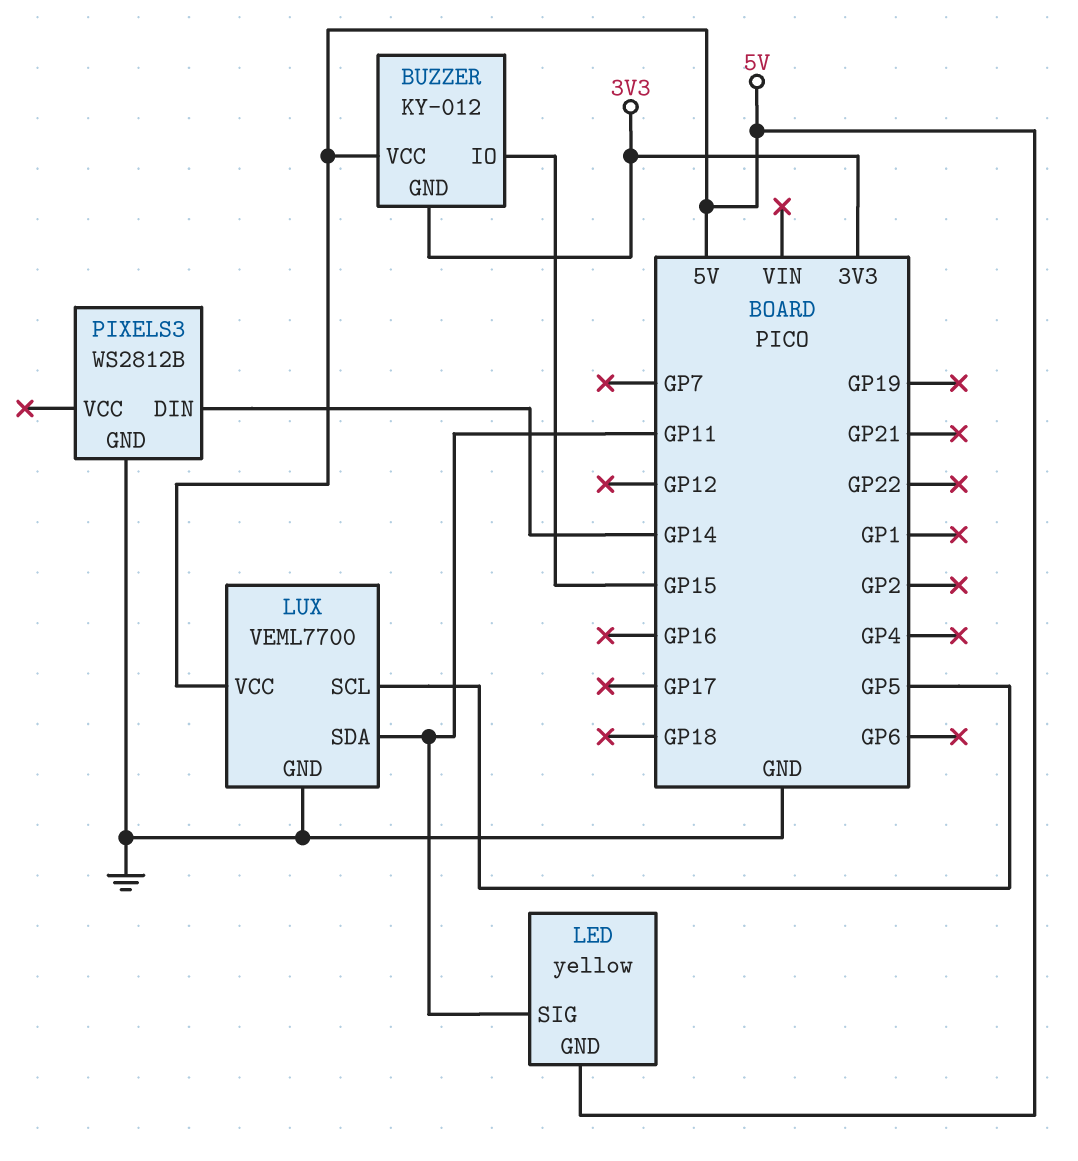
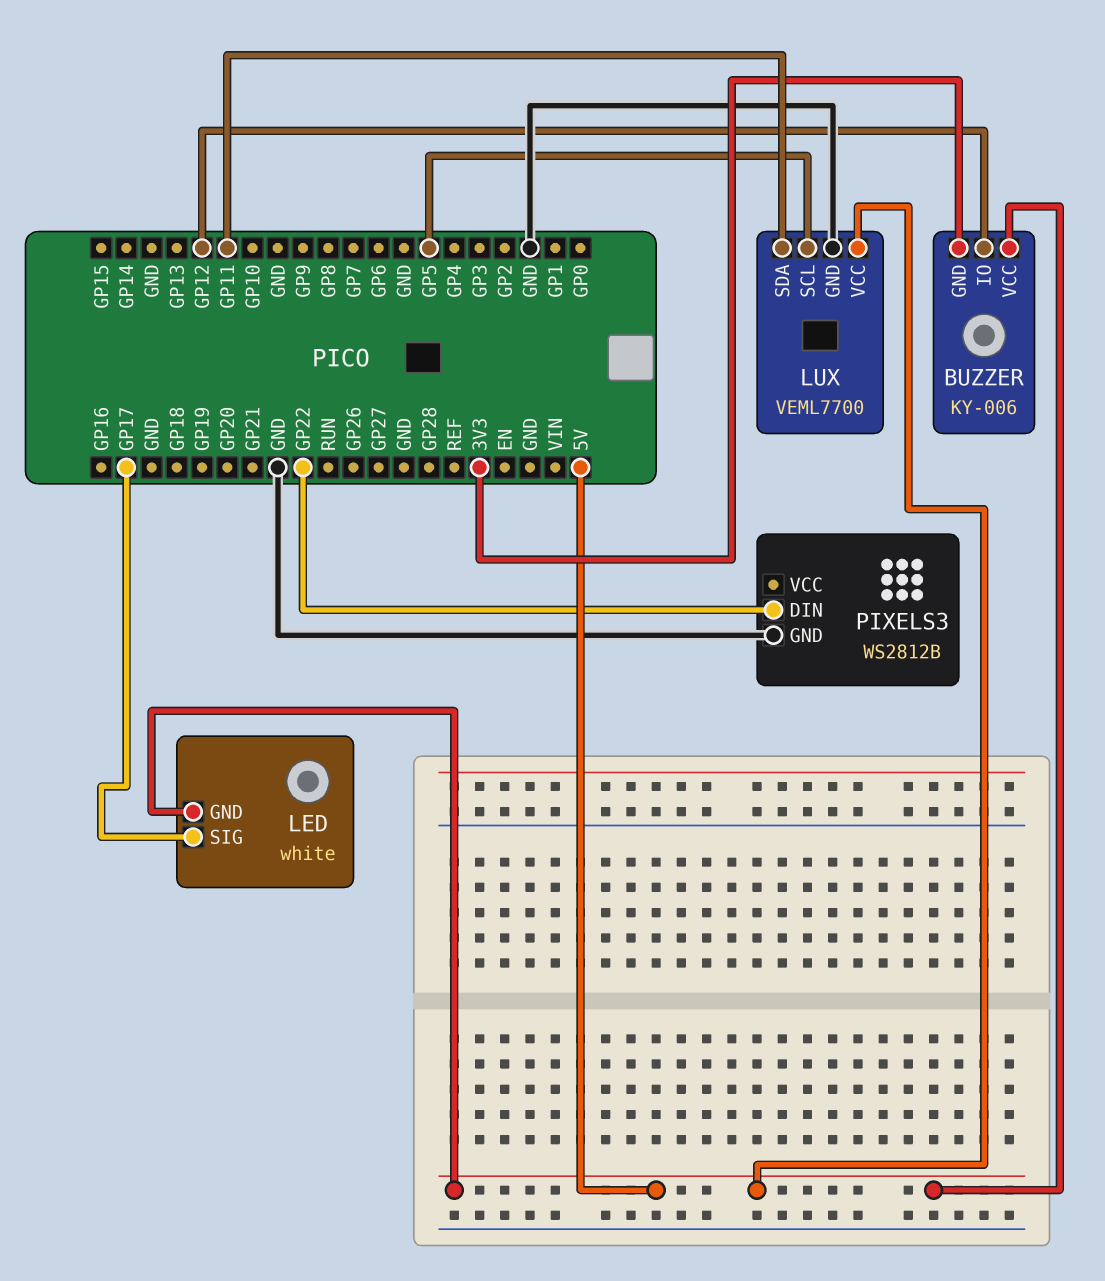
BUZZER: KY-012 -> KY-006
BUZZER pin IO: GP15 -> GP12
LED: yellow -> white
LED pin SIG: GP11 -> GP17
PIXELS3 pin DIN: GP14 -> GP22

